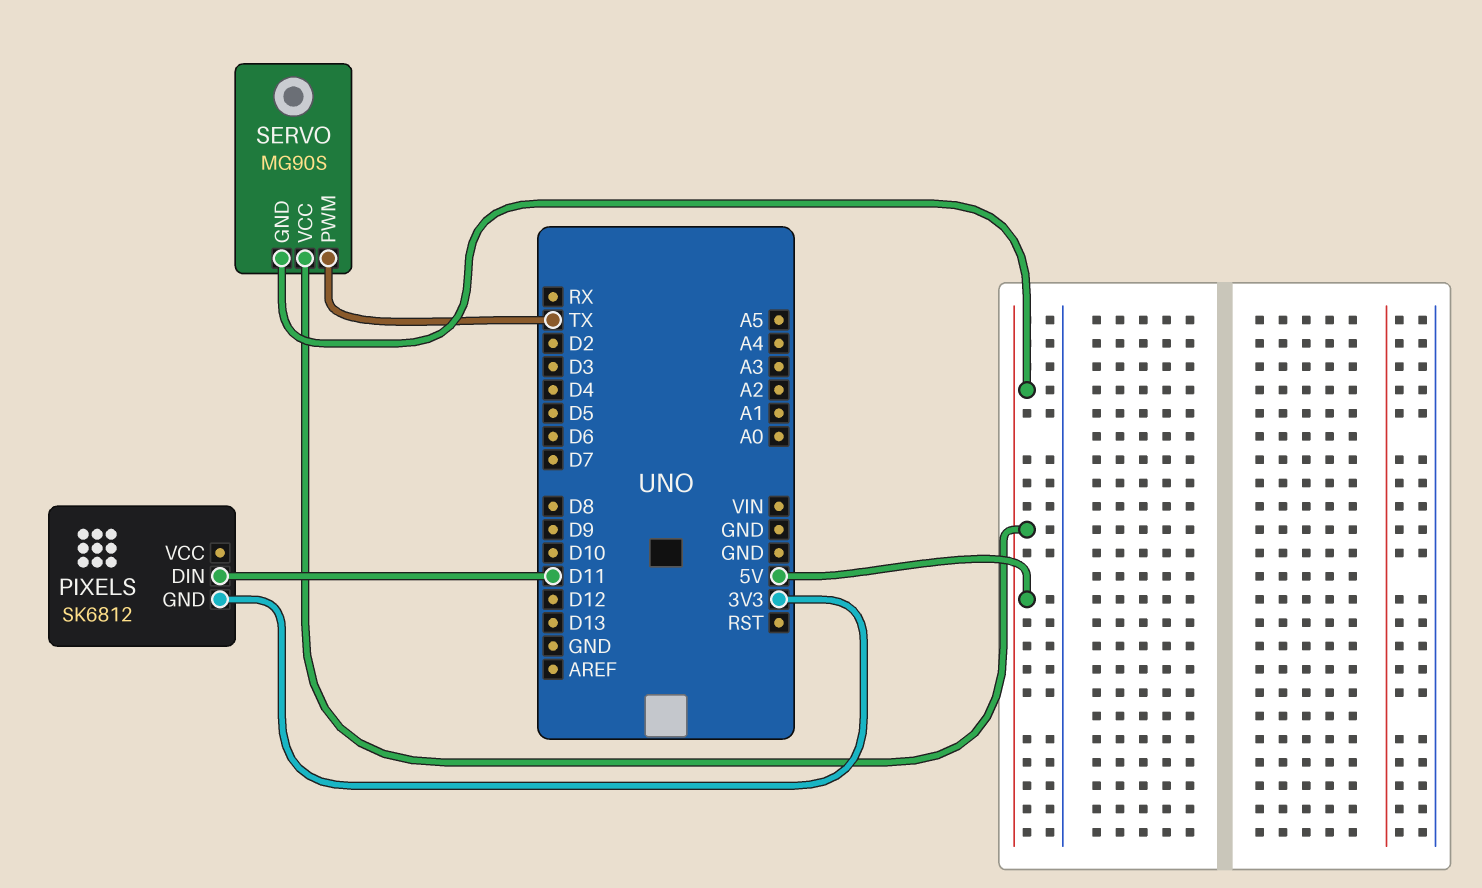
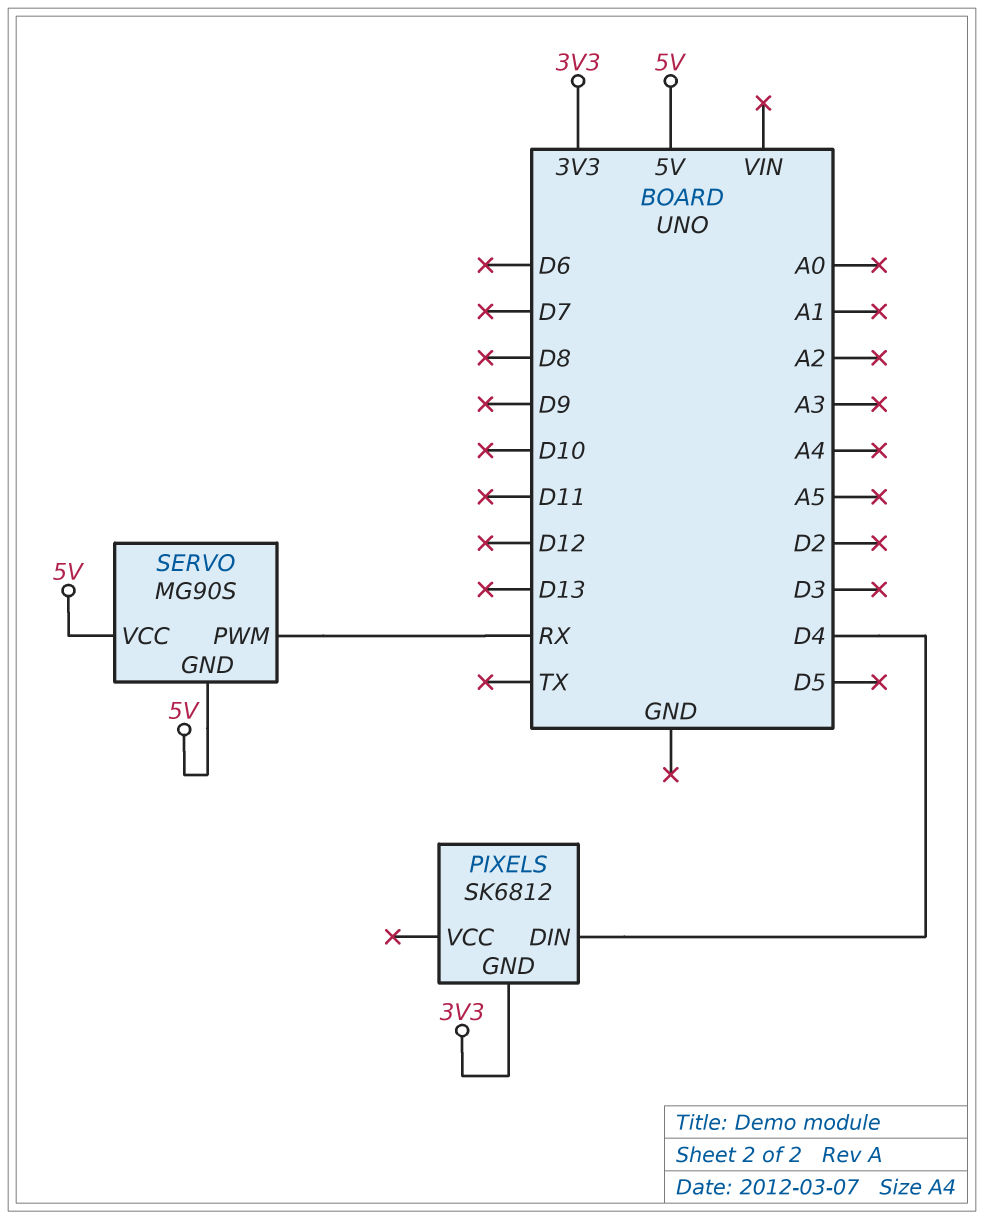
PIXELS pin DIN: D11 -> D4
SERVO pin PWM: TX -> RX

